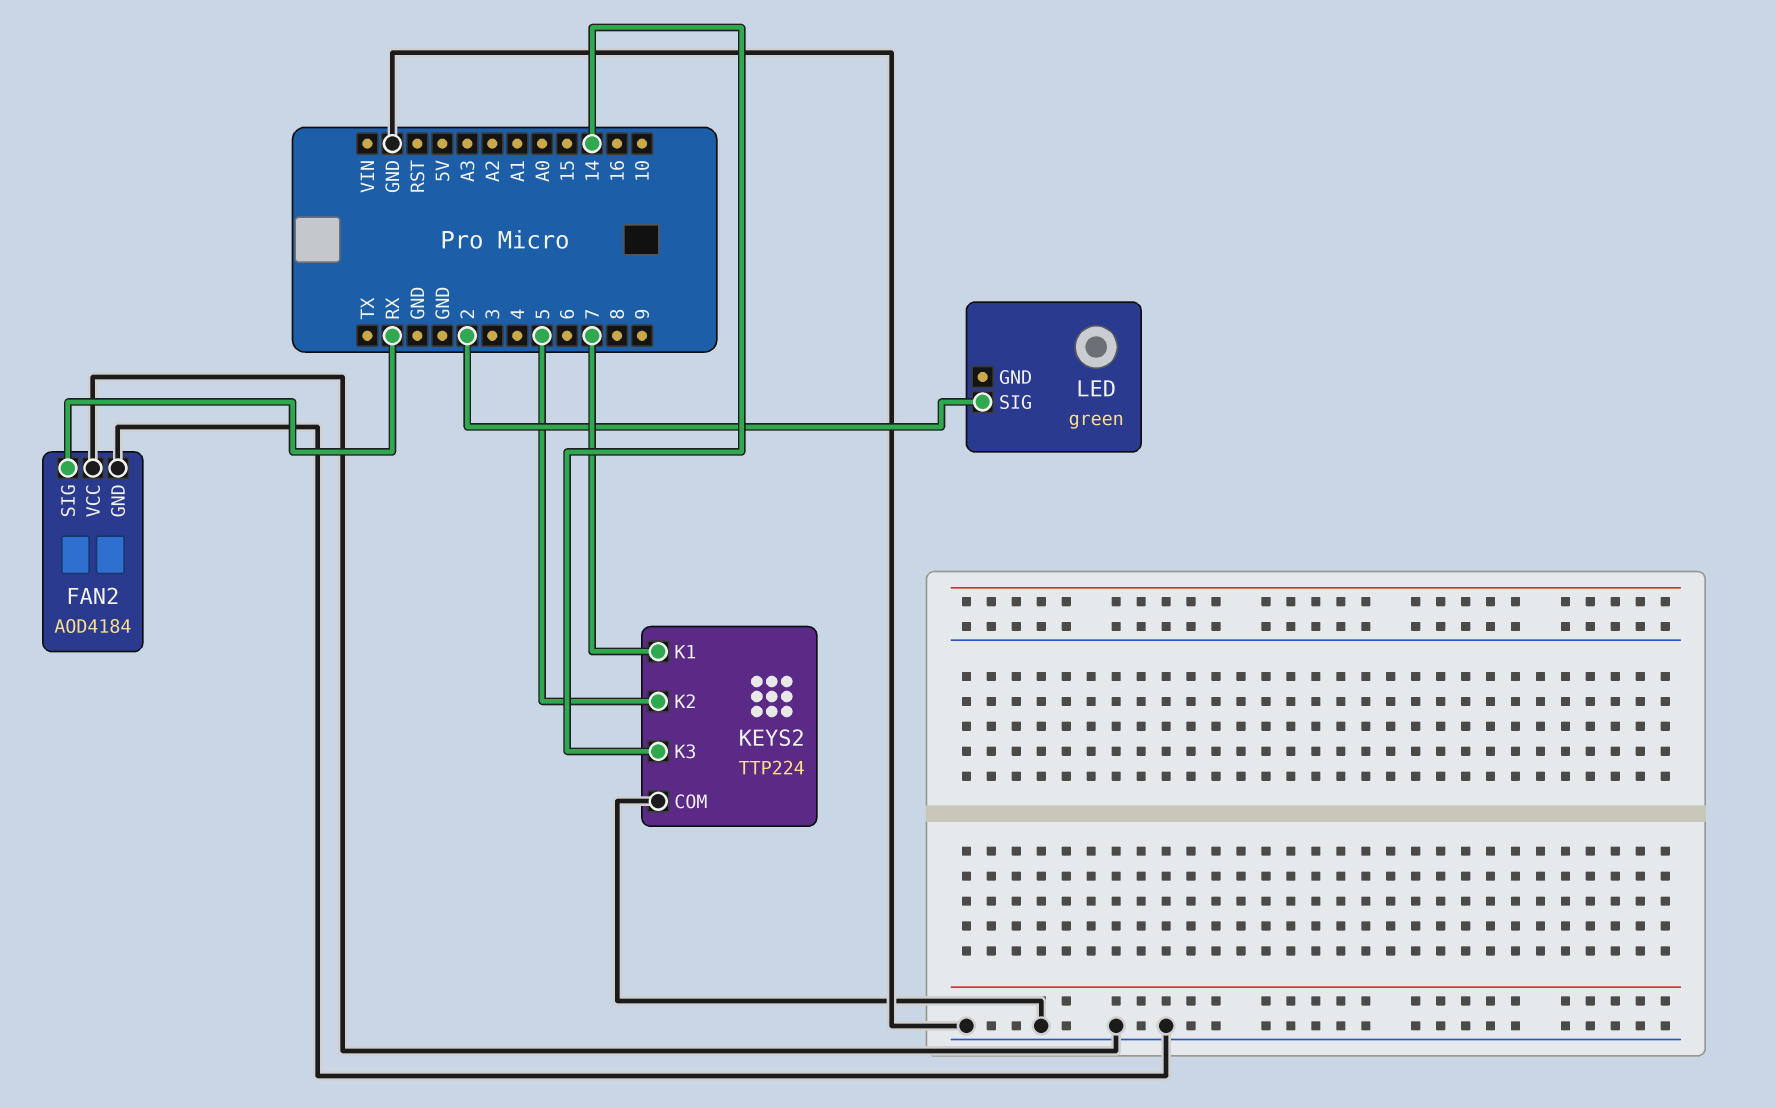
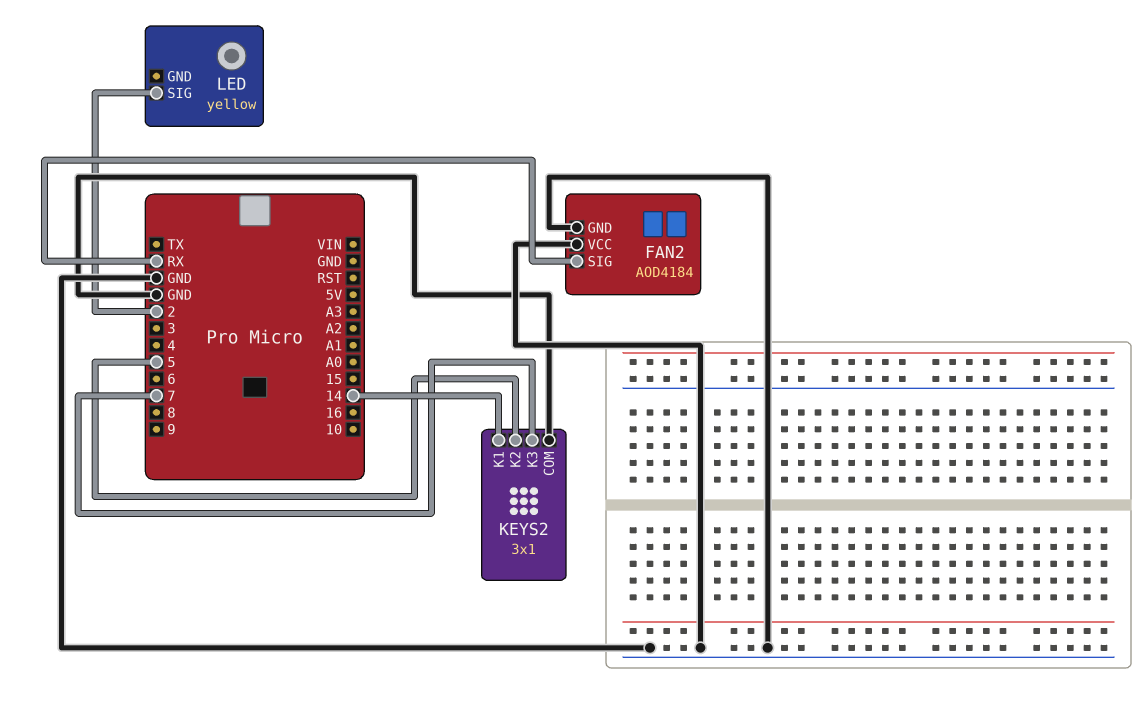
KEYS2: TTP224 -> 3x1
KEYS2 pin K1: 7 -> 14
KEYS2 pin K3: 14 -> 7
LED: green -> yellow

